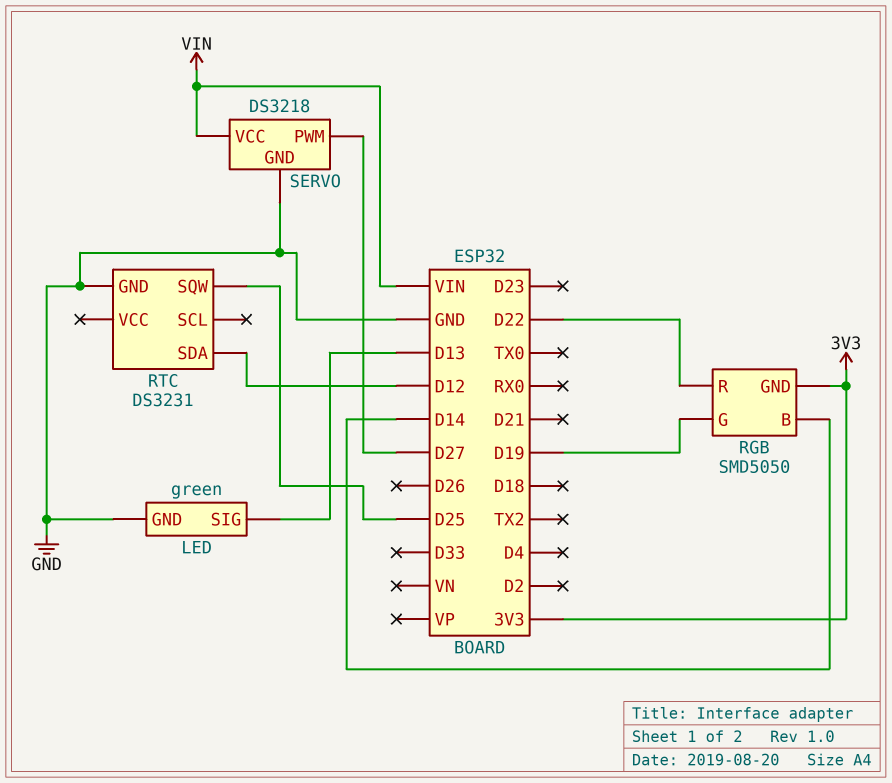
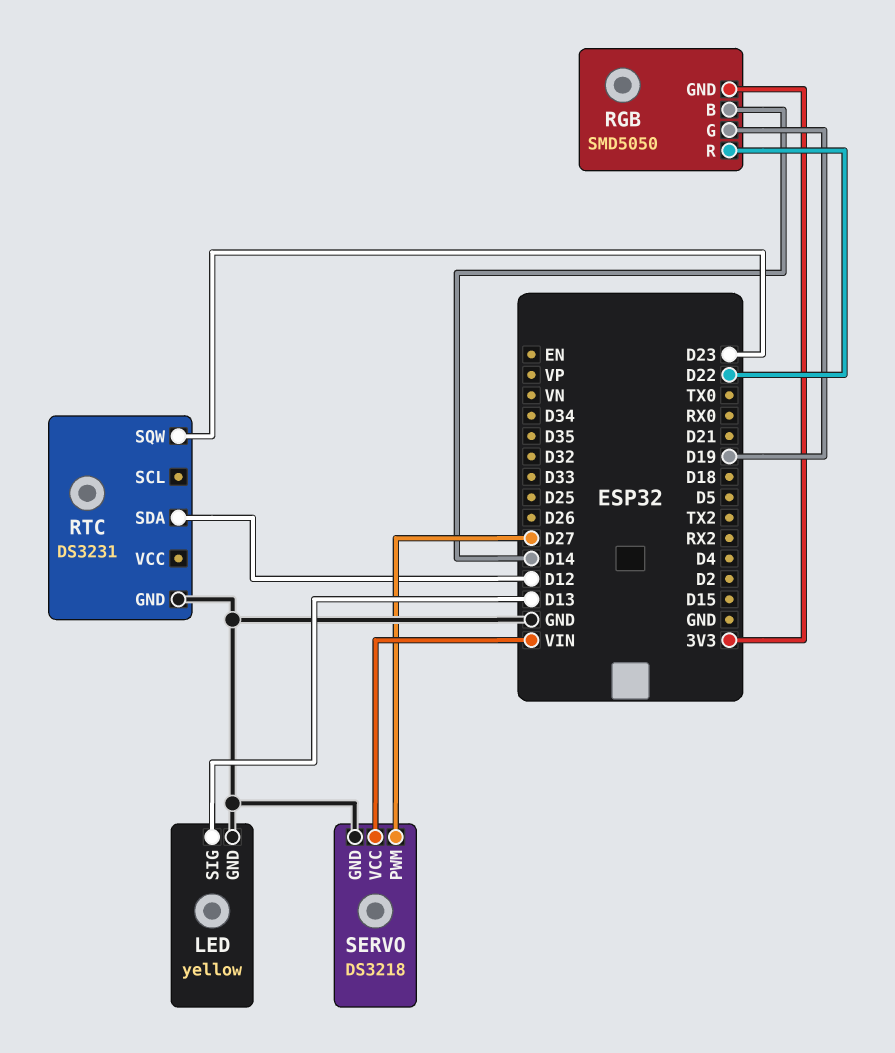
LED: green -> yellow
RTC pin SQW: D25 -> D23

